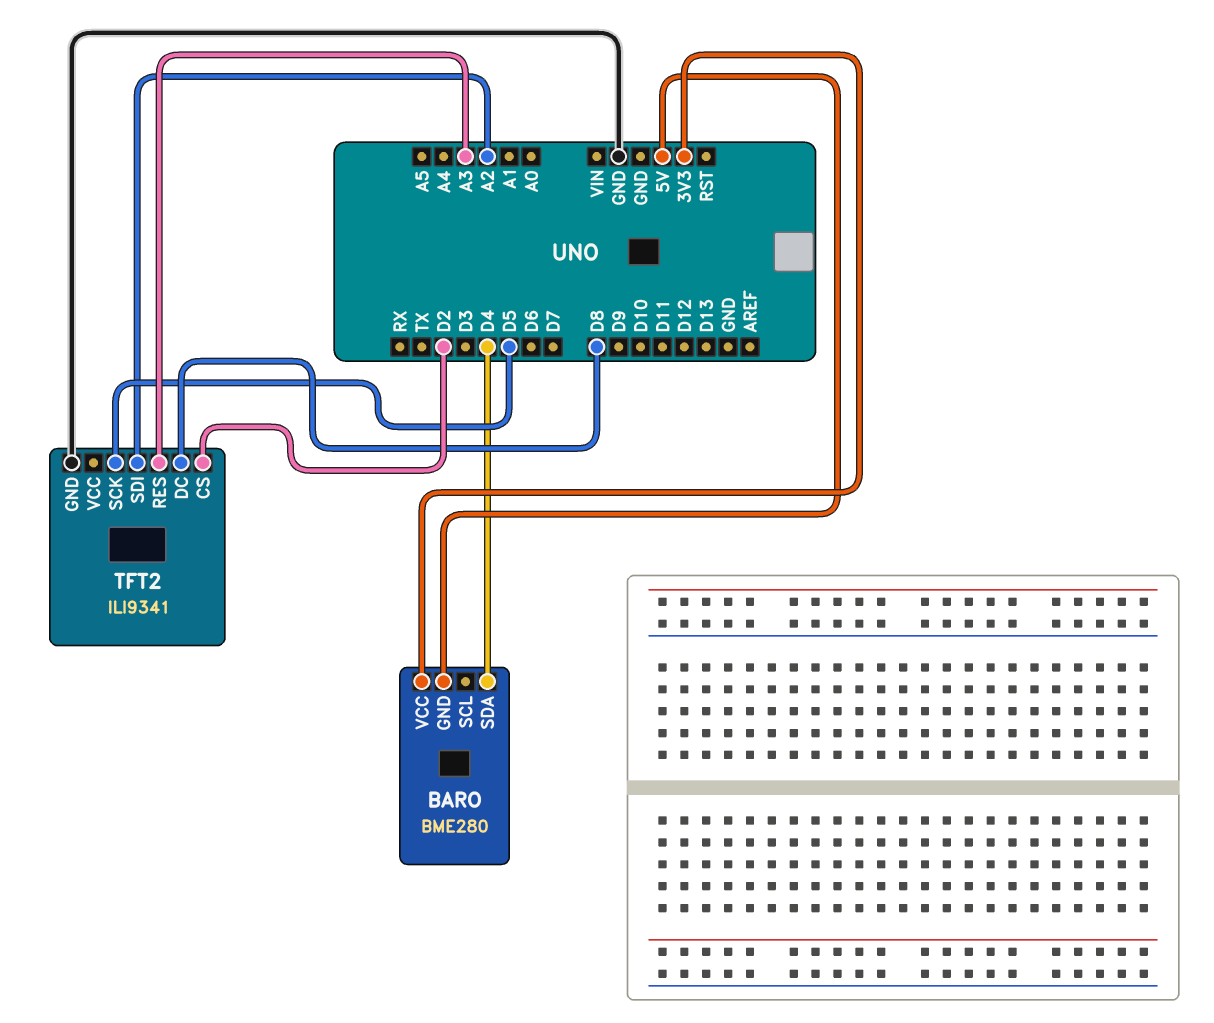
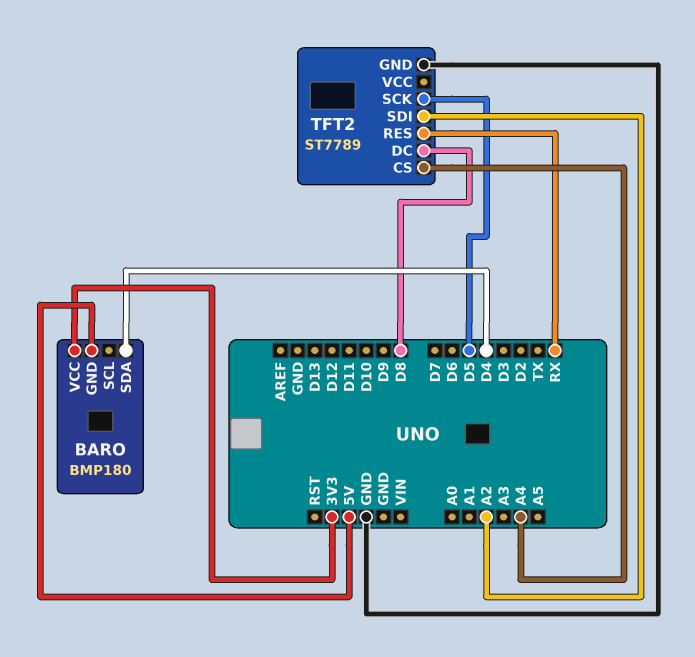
BARO: BME280 -> BMP180
TFT2: ILI9341 -> ST7789
TFT2 pin CS: D2 -> A4
TFT2 pin RES: A3 -> RX

